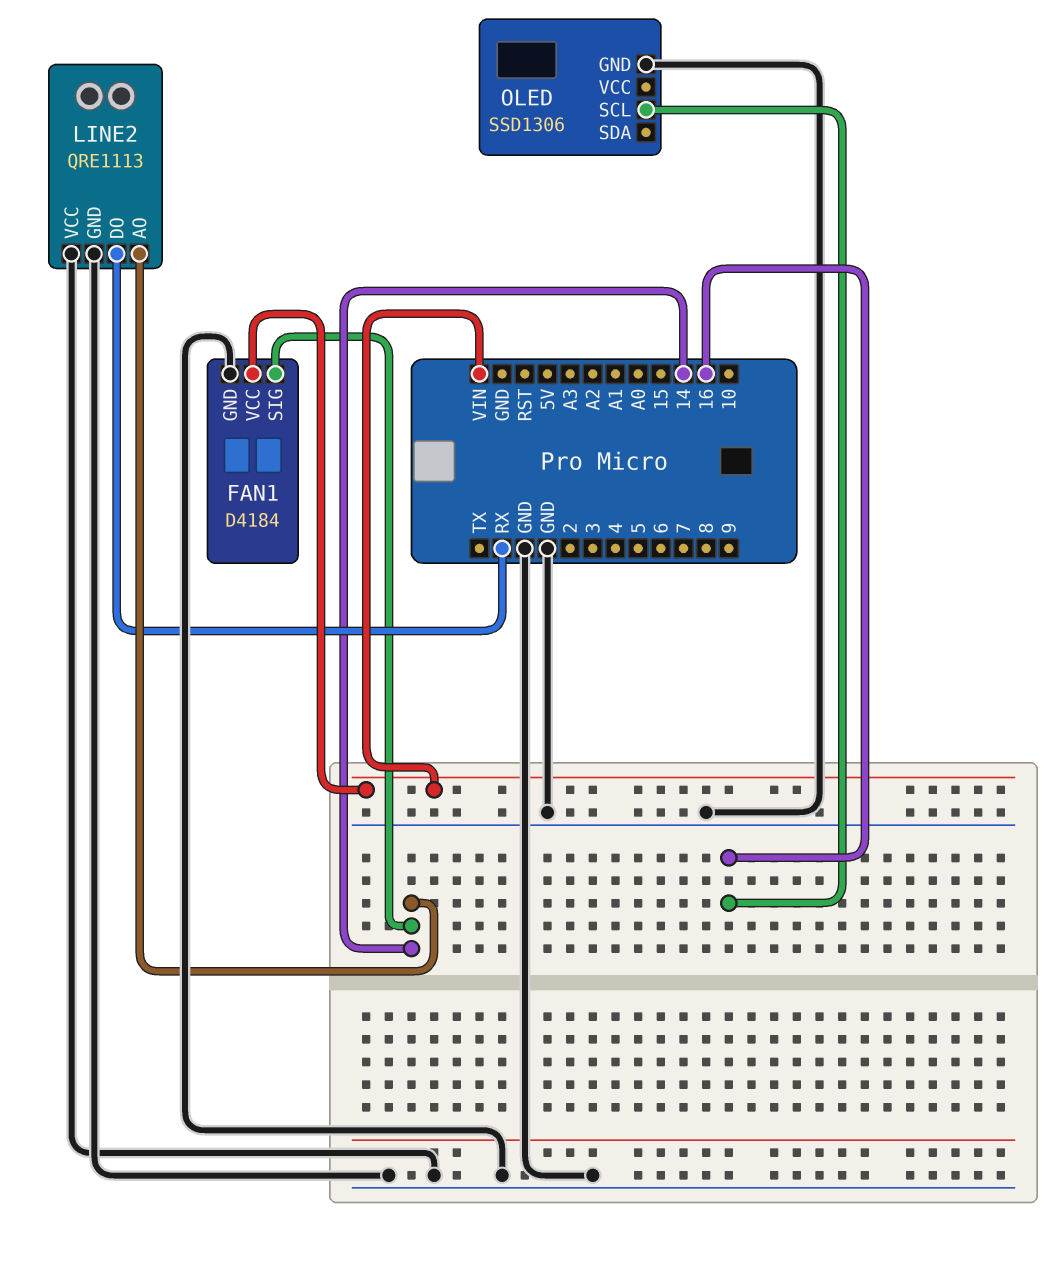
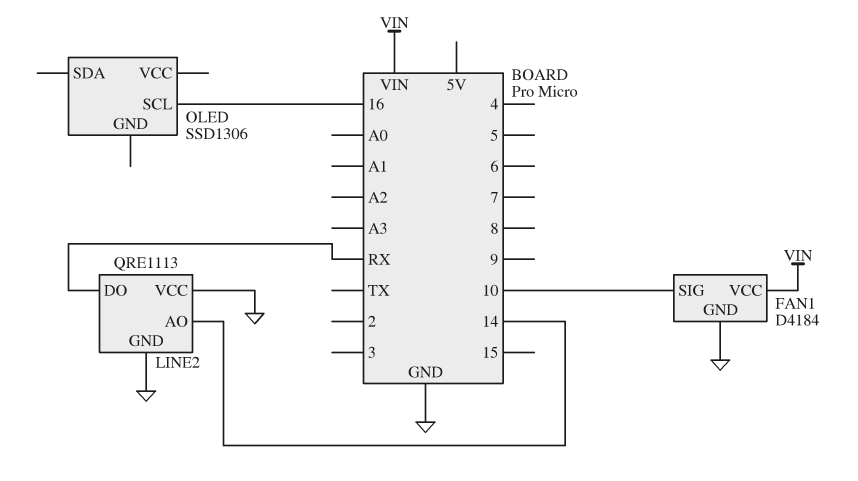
FAN1 pin SIG: 14 -> 10
OLED pin GND: GND -> none

